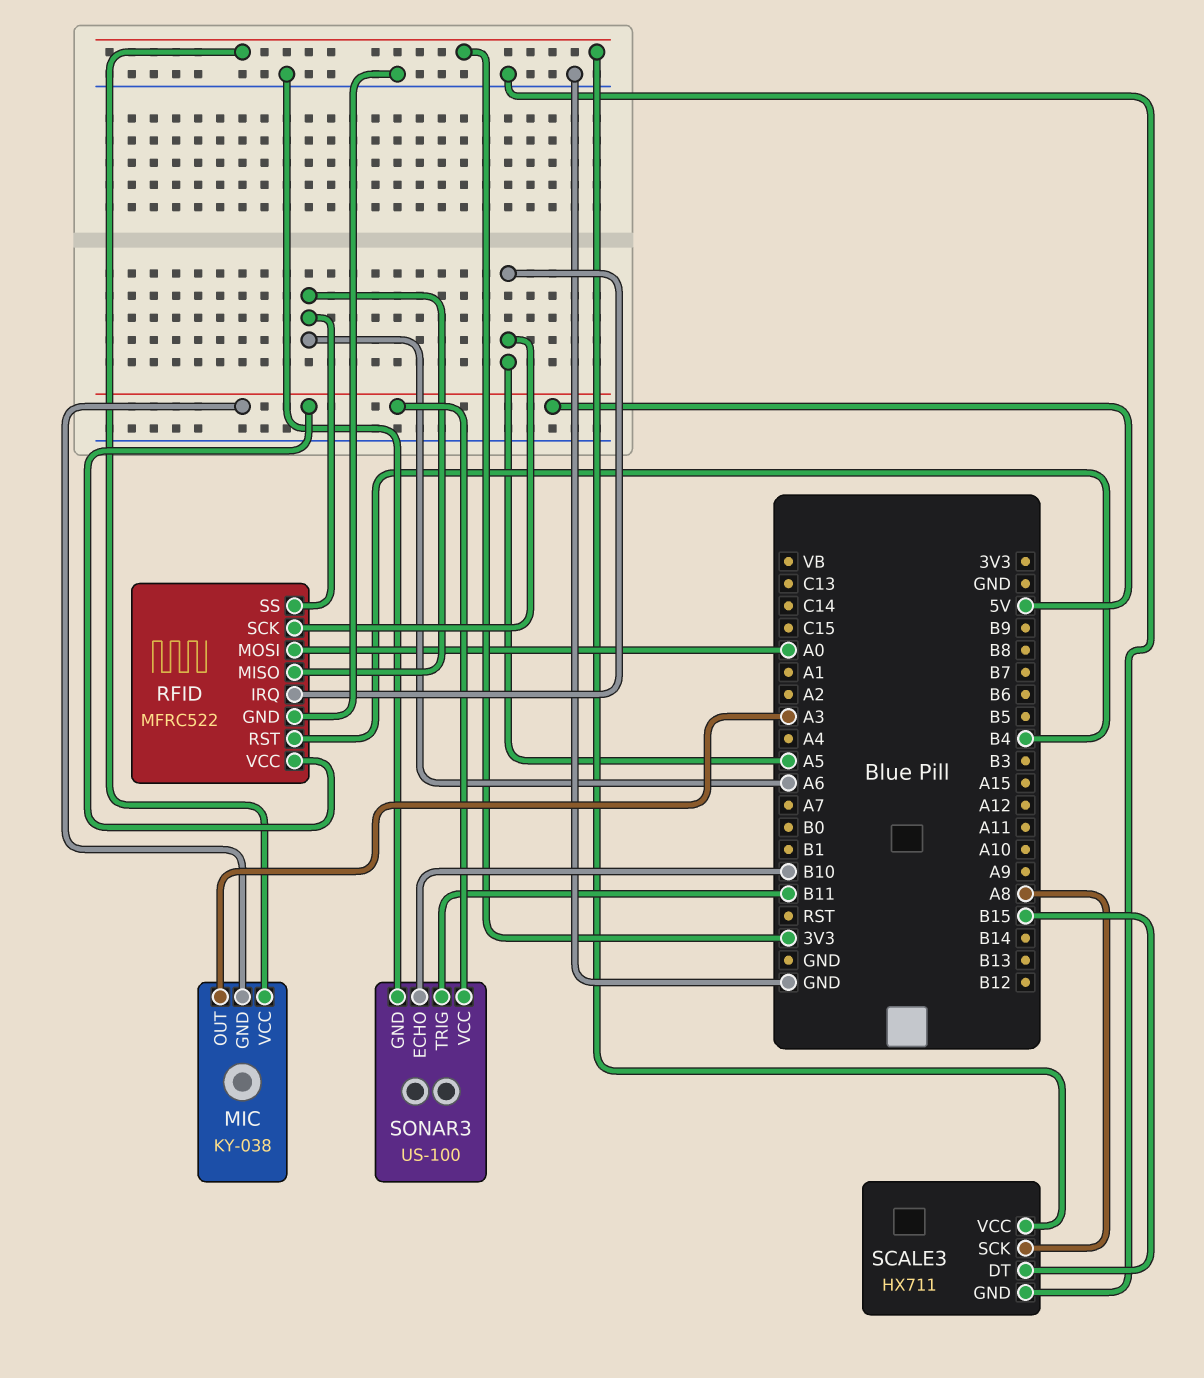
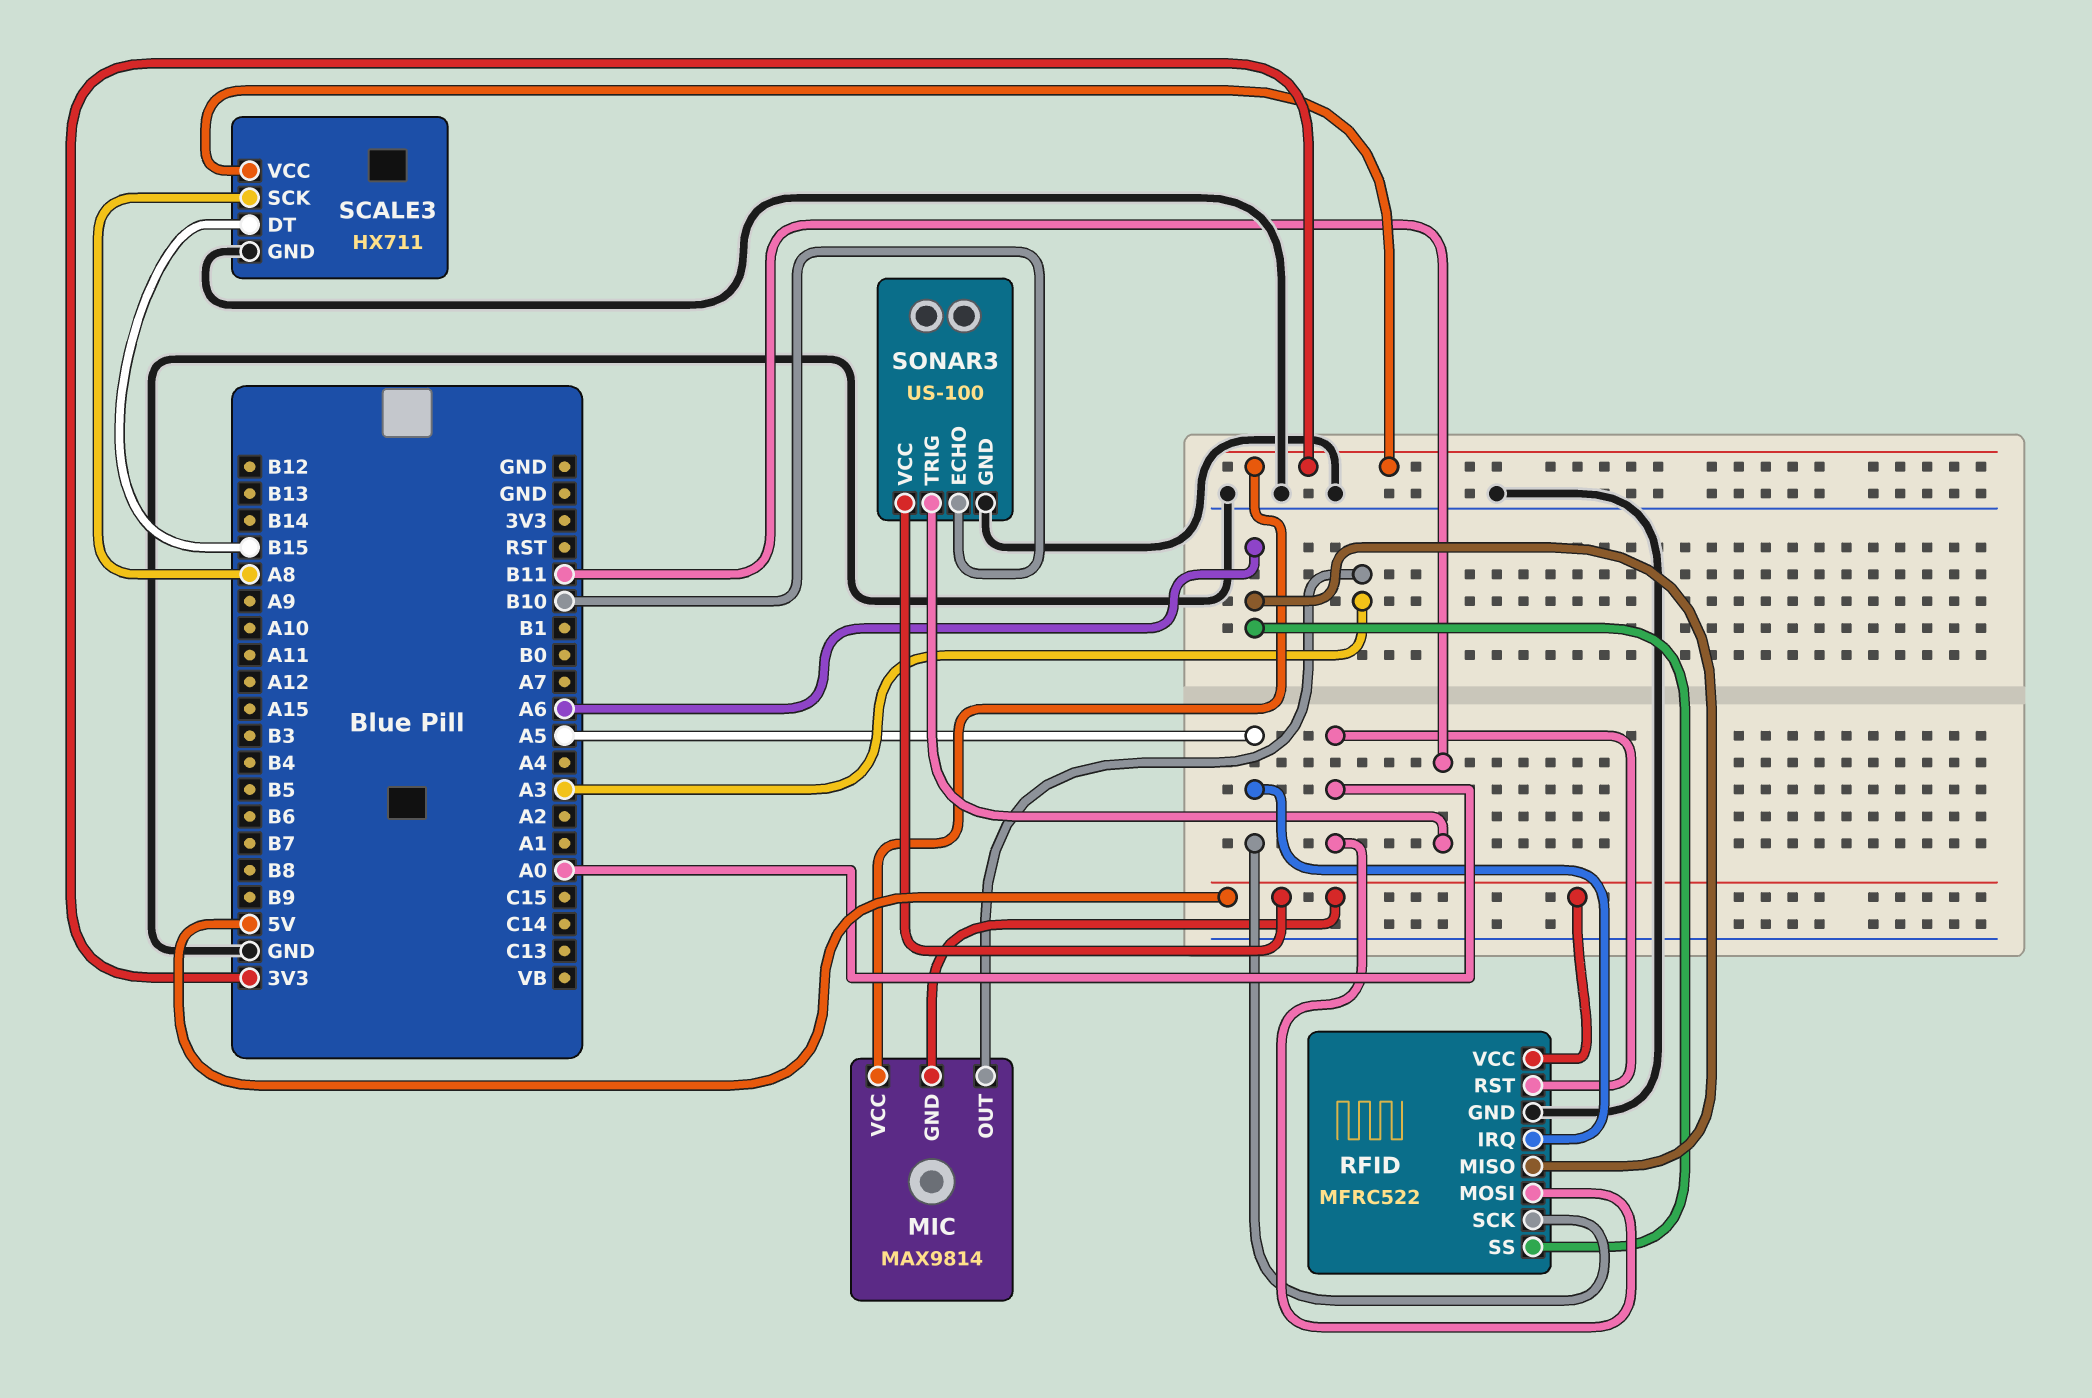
MIC: KY-038 -> MAX9814
RFID pin RST: B4 -> A0

